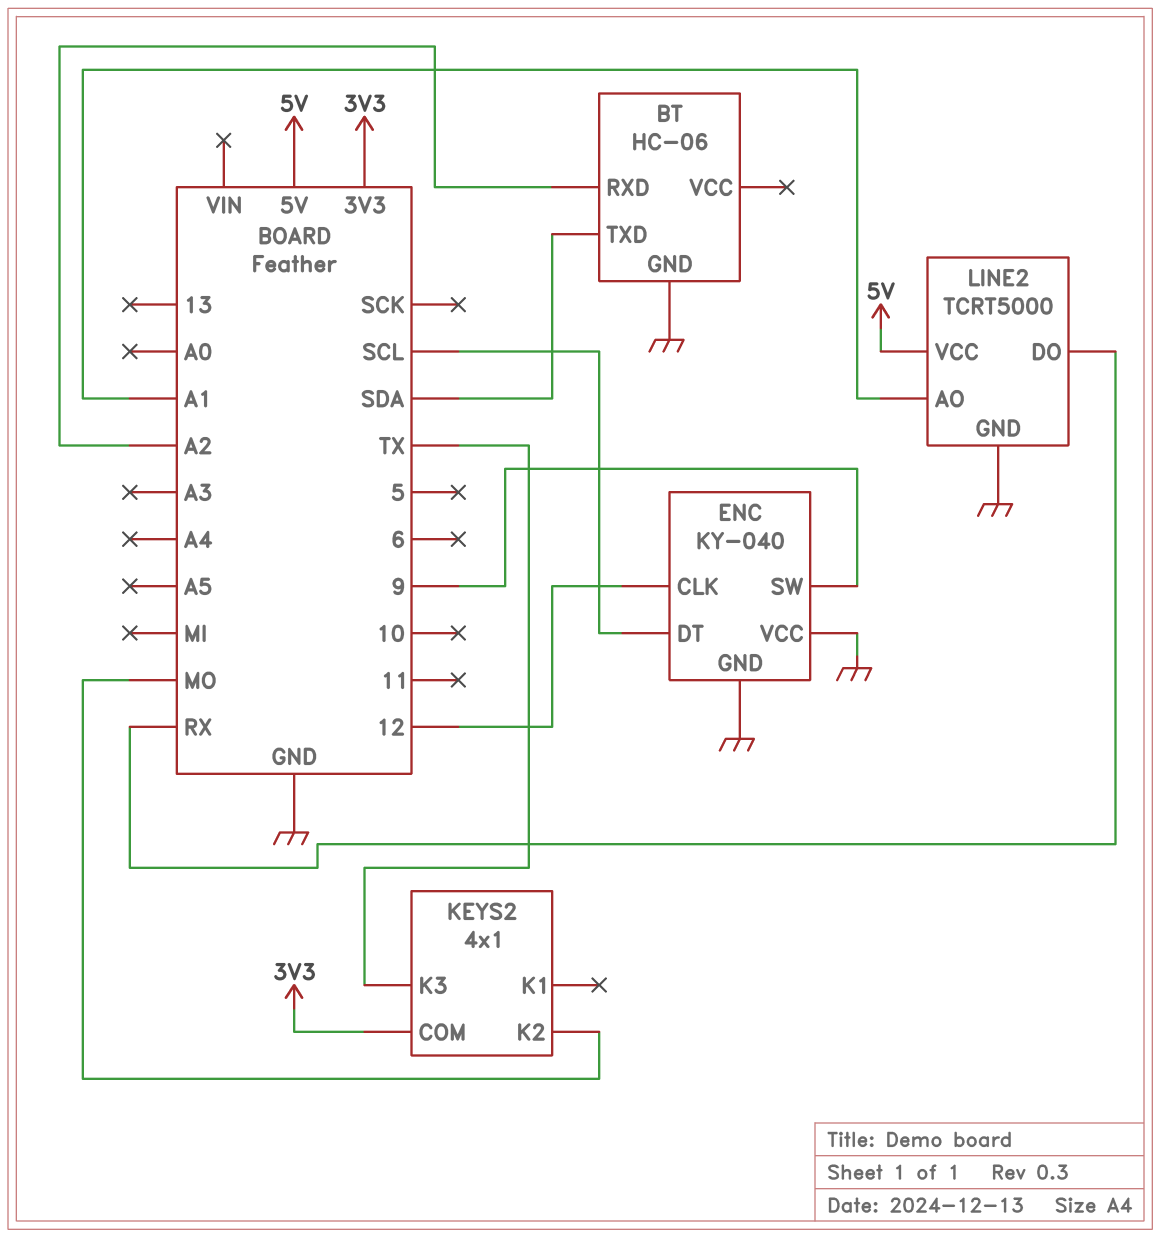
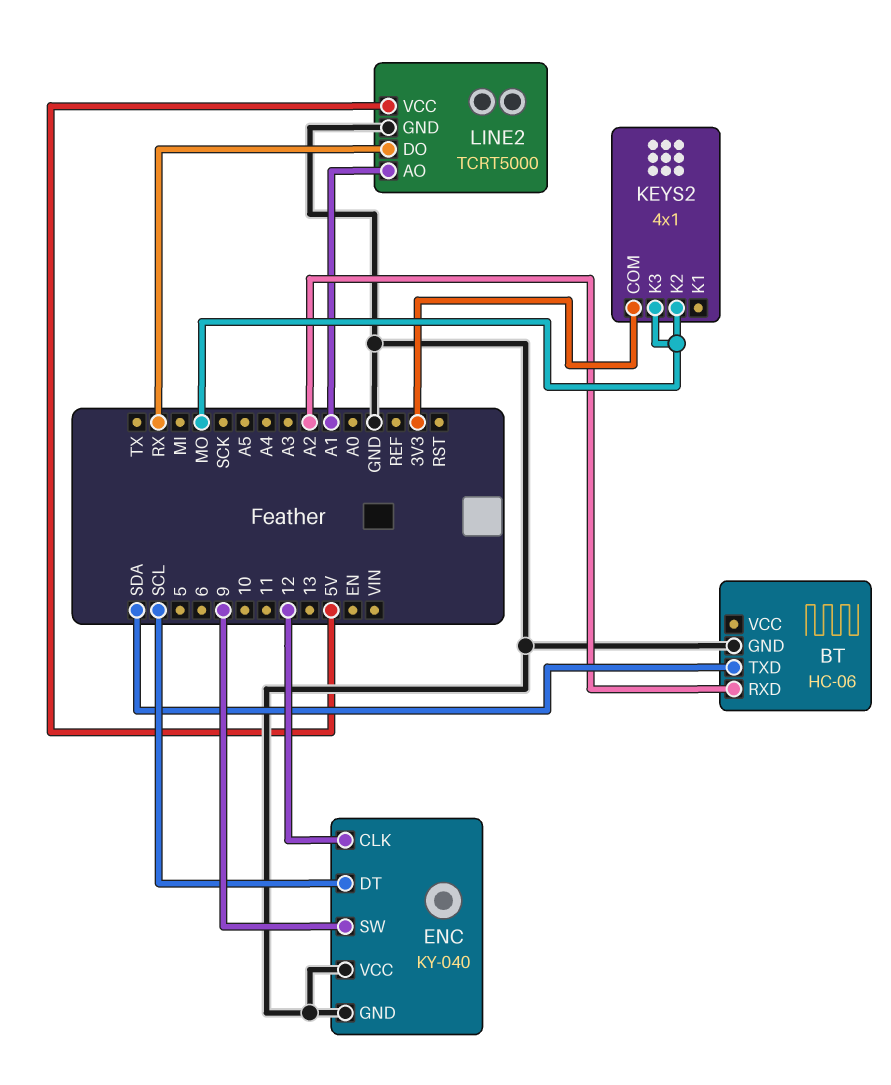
KEYS2 pin K3: TX -> MO

